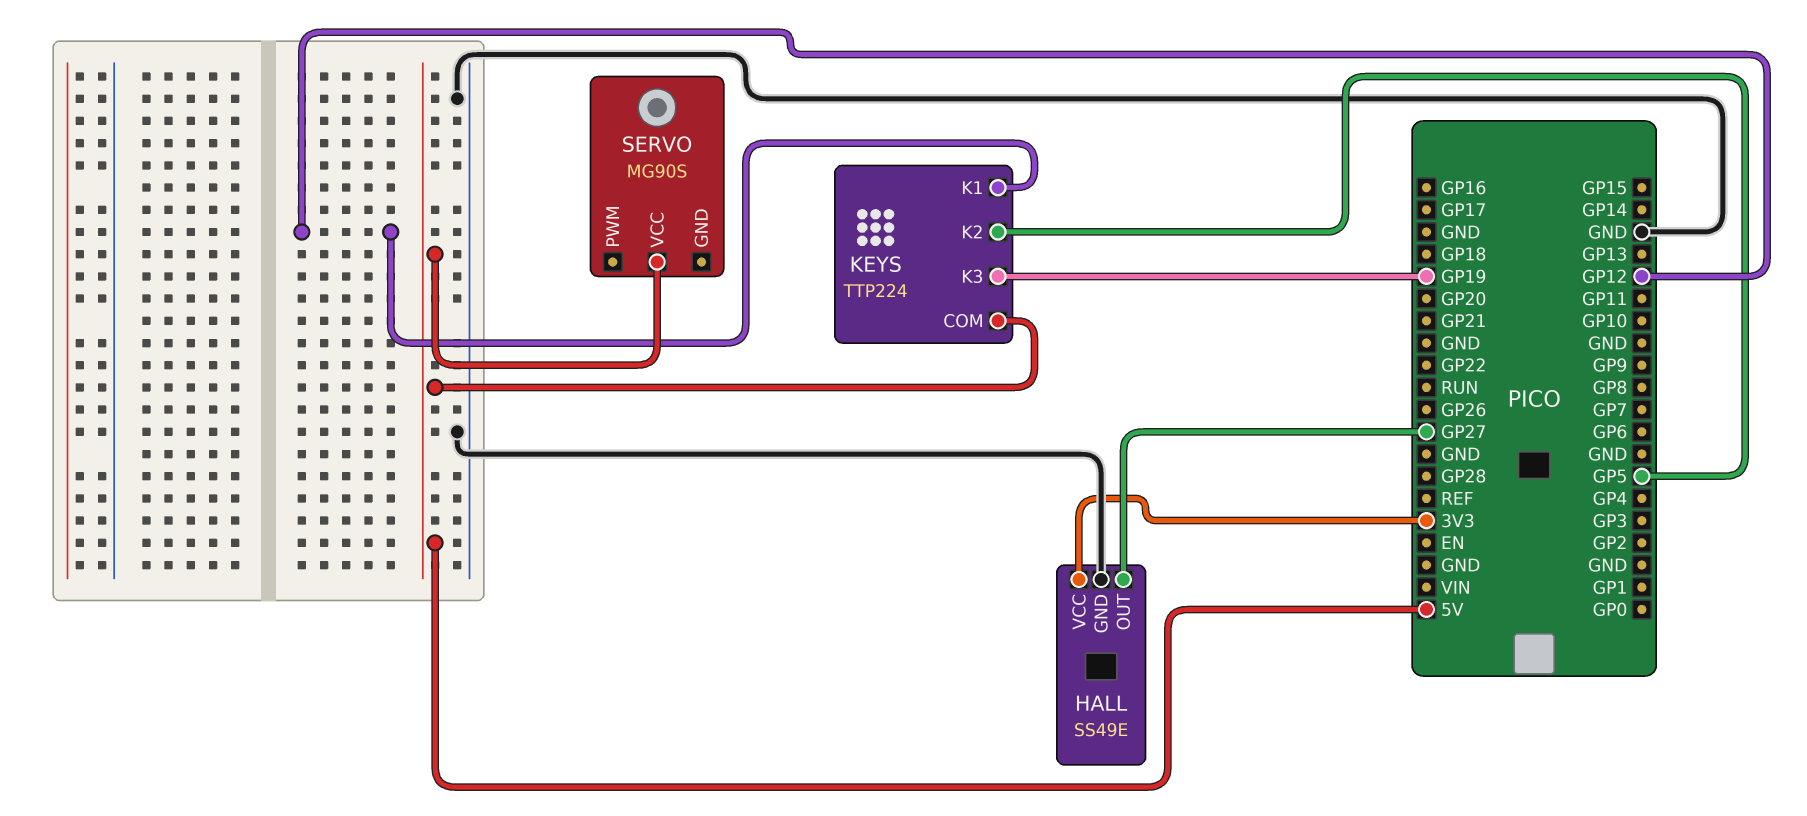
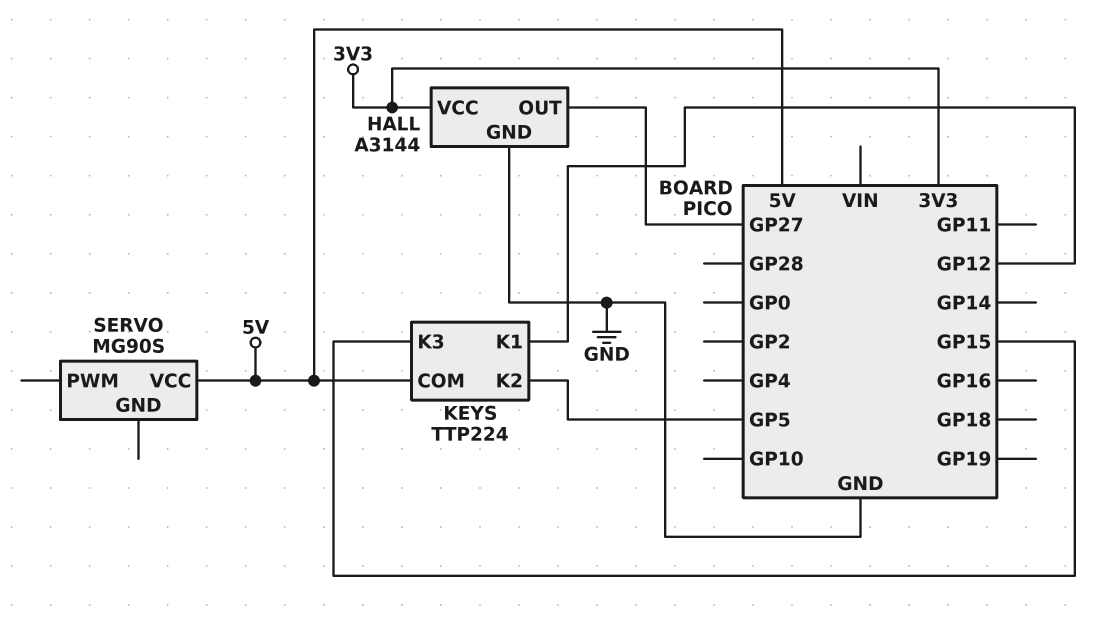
HALL: SS49E -> A3144
KEYS pin K3: GP19 -> GP15

